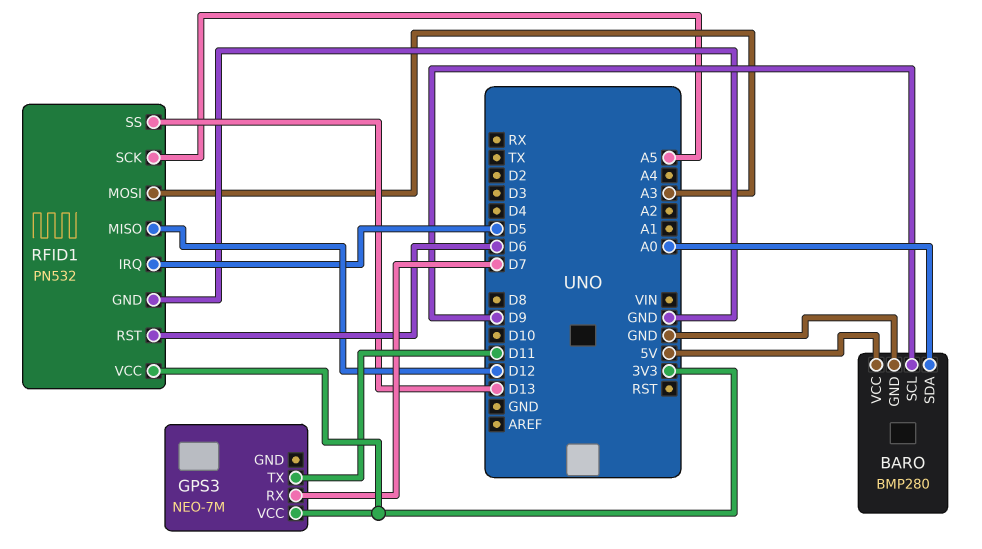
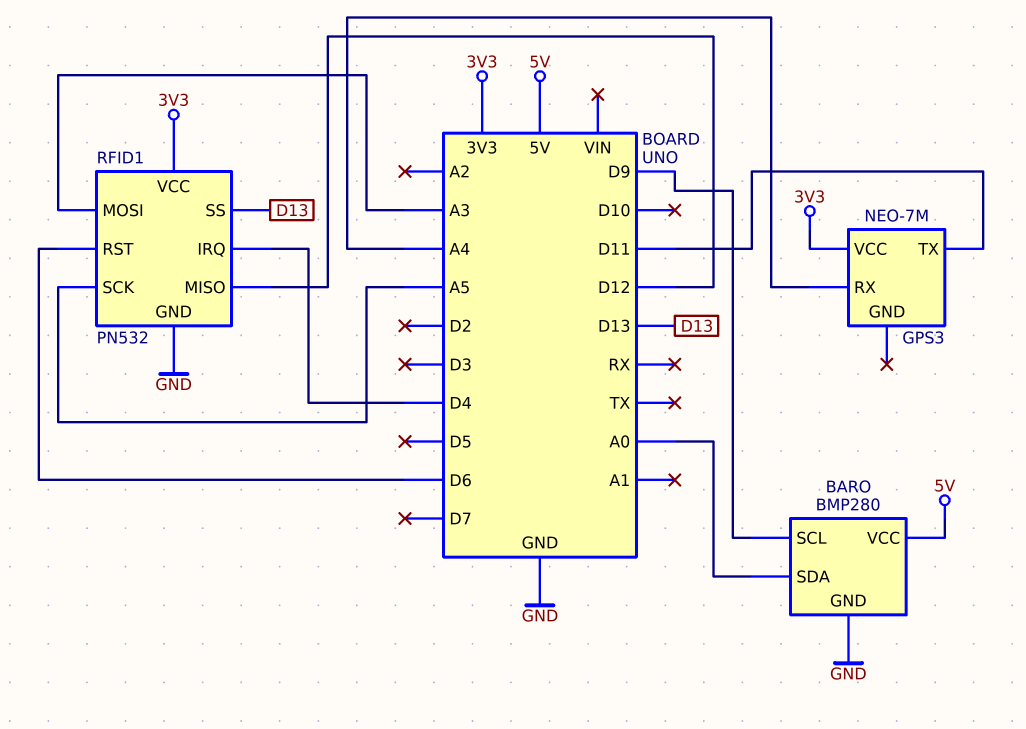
GPS3 pin RX: D7 -> A4
RFID1 pin IRQ: D5 -> D4

